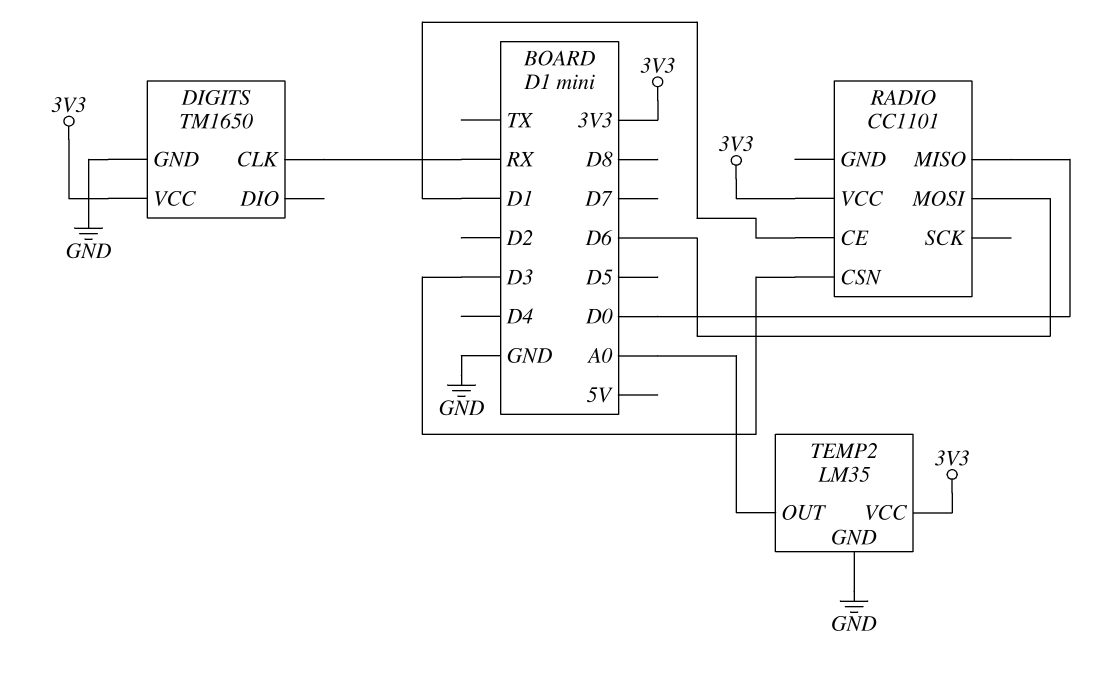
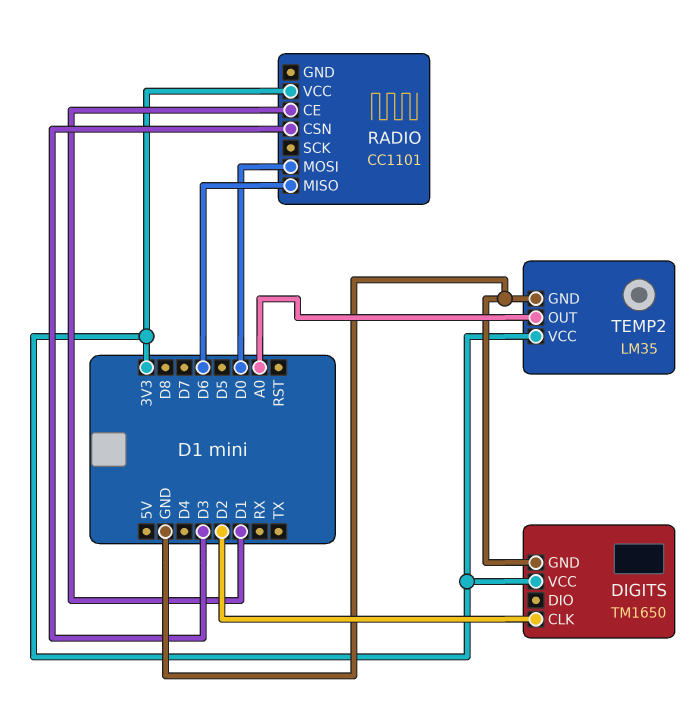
DIGITS pin CLK: RX -> D2
RADIO pin MISO: D0 -> D6
RADIO pin MOSI: D6 -> D0

